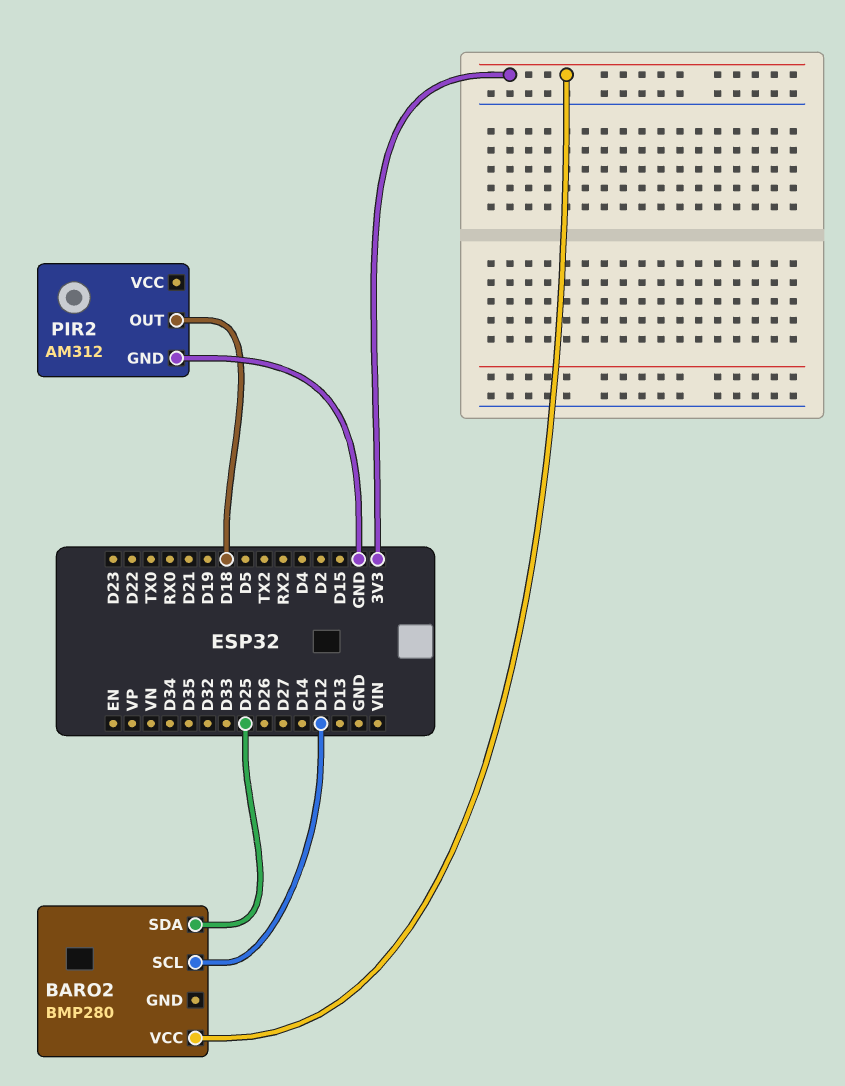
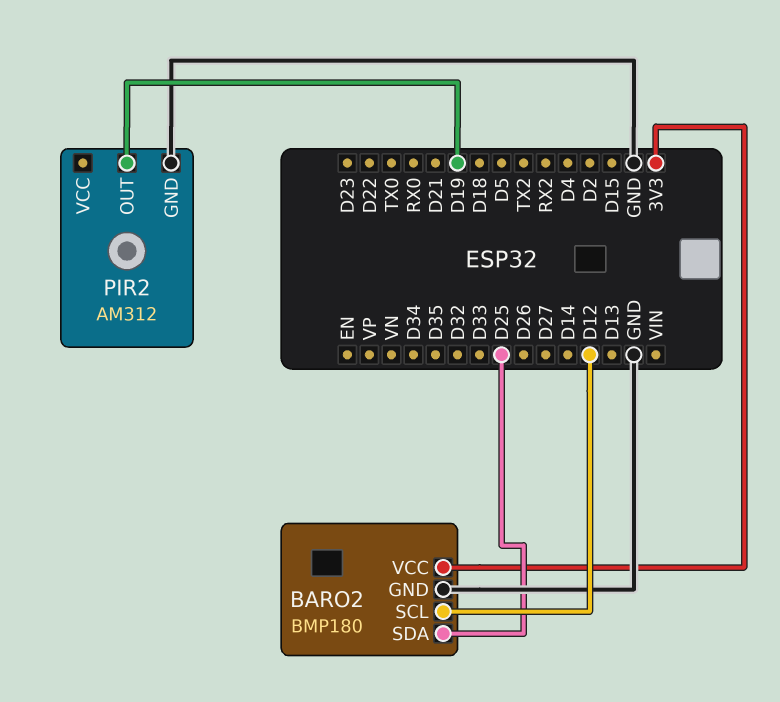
BARO2: BMP280 -> BMP180
BARO2 pin GND: none -> GND
PIR2 pin OUT: D18 -> D19

